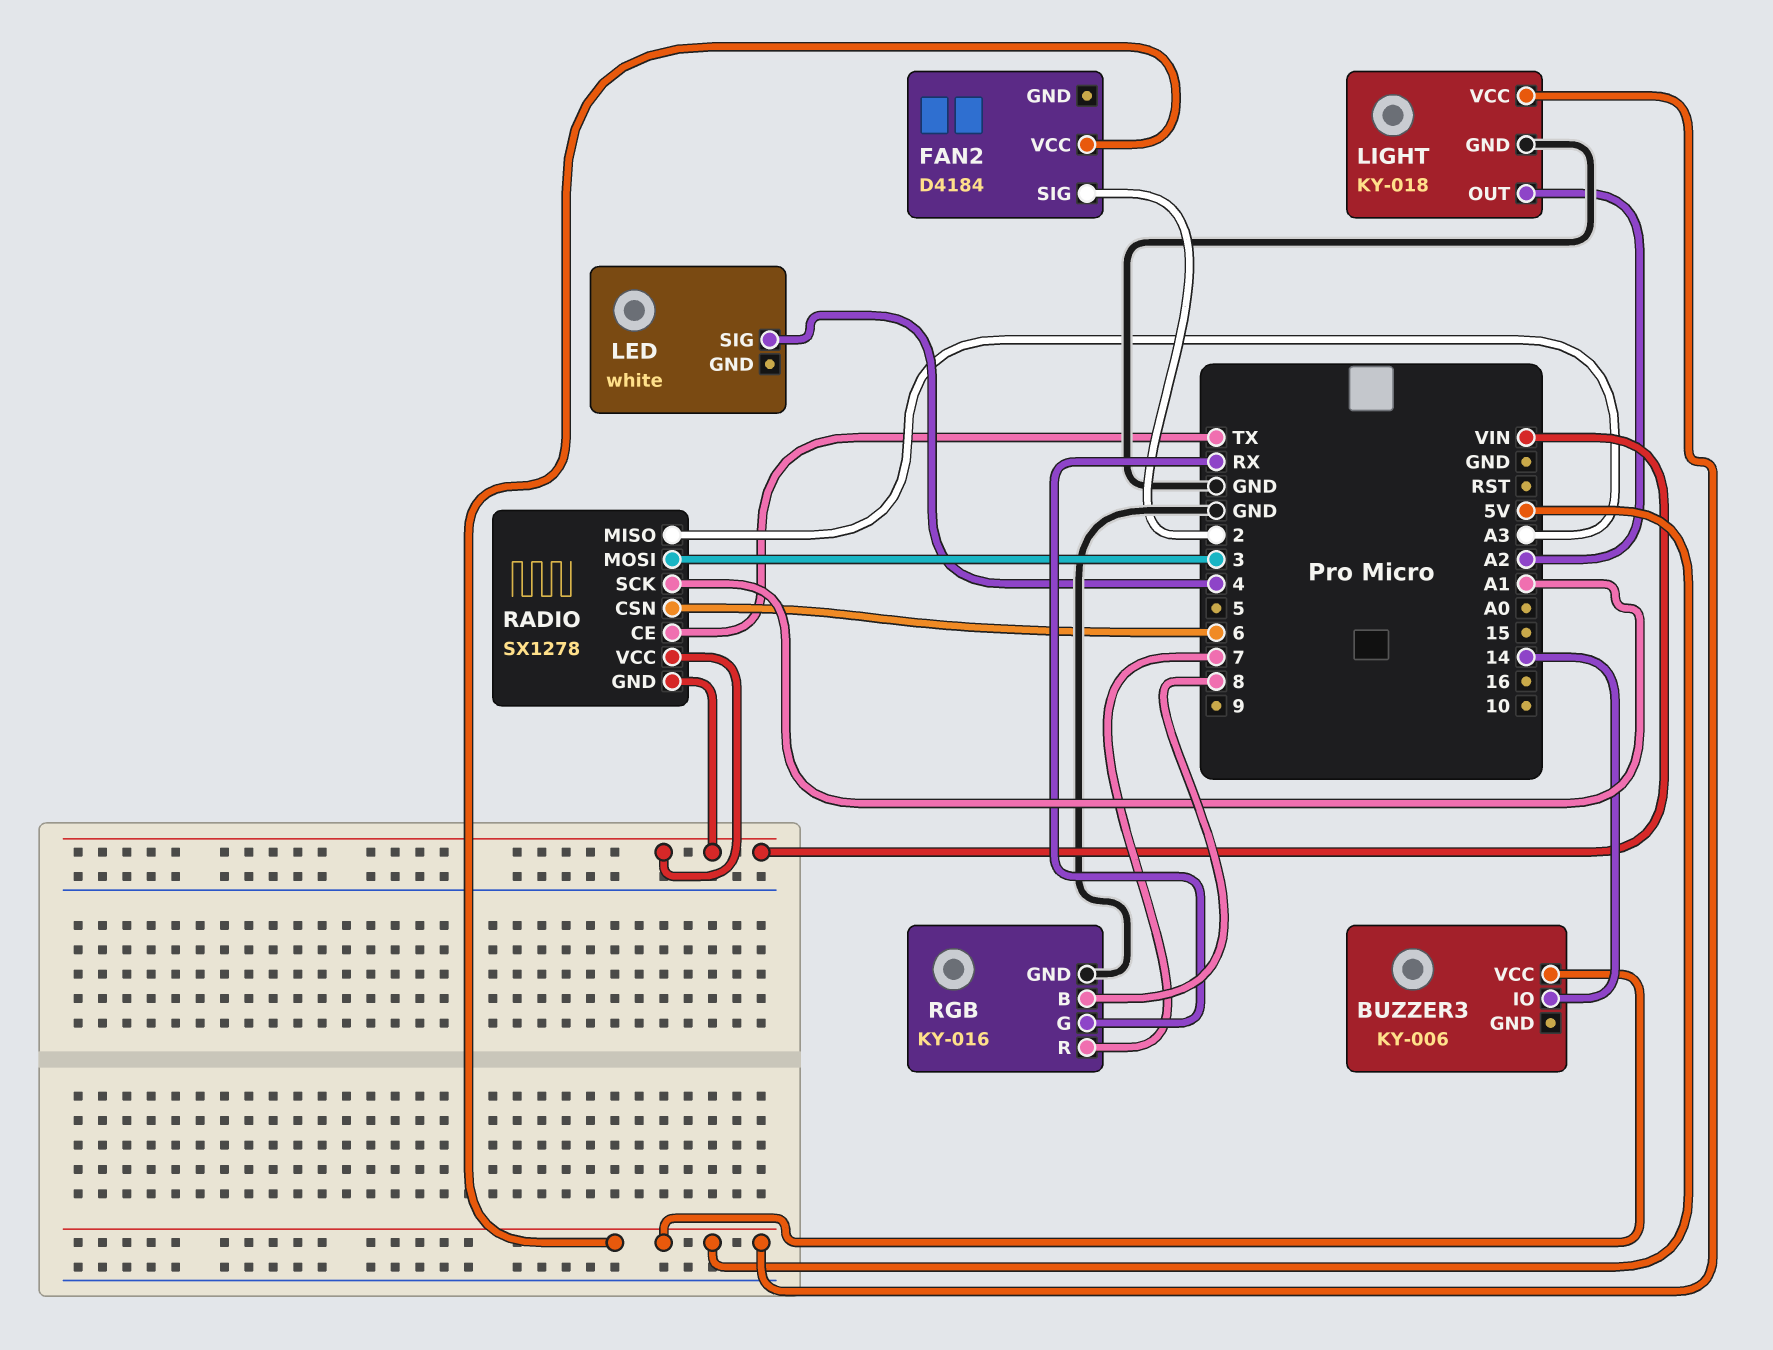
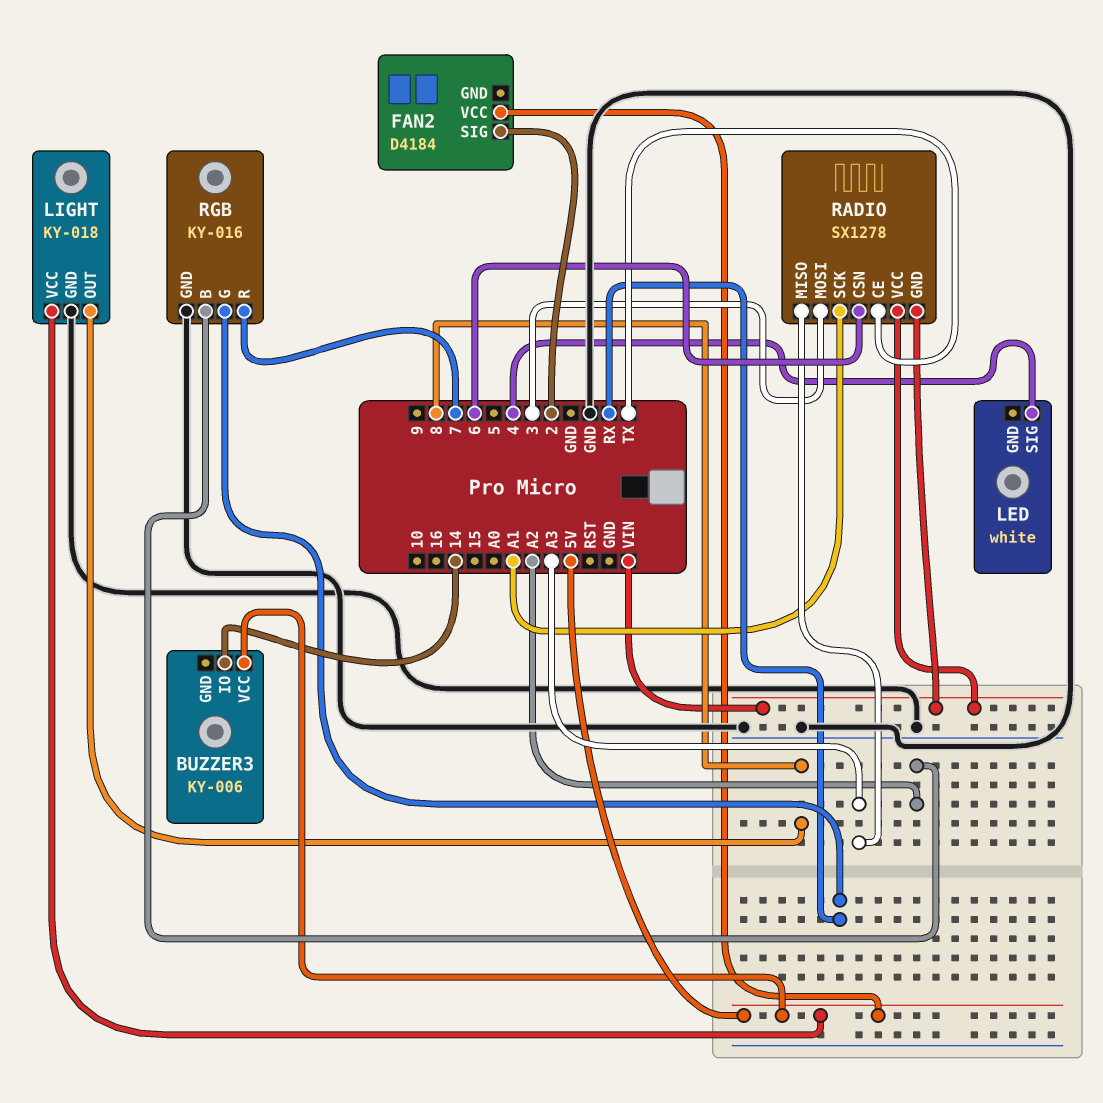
LIGHT pin OUT: A2 -> 8
RGB pin B: 8 -> A2

